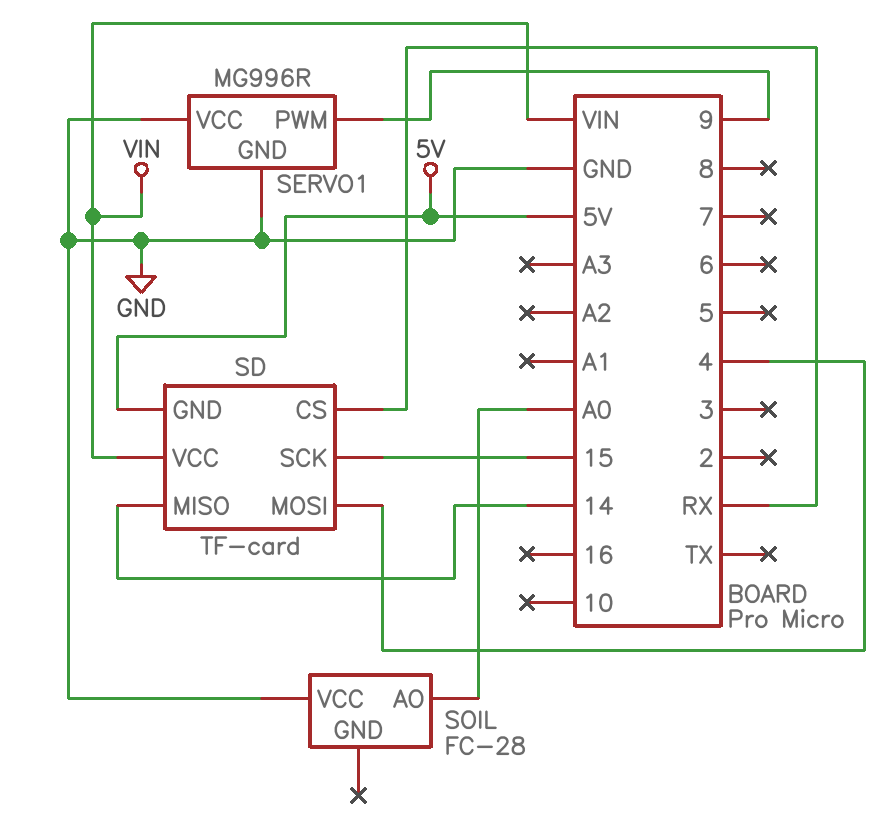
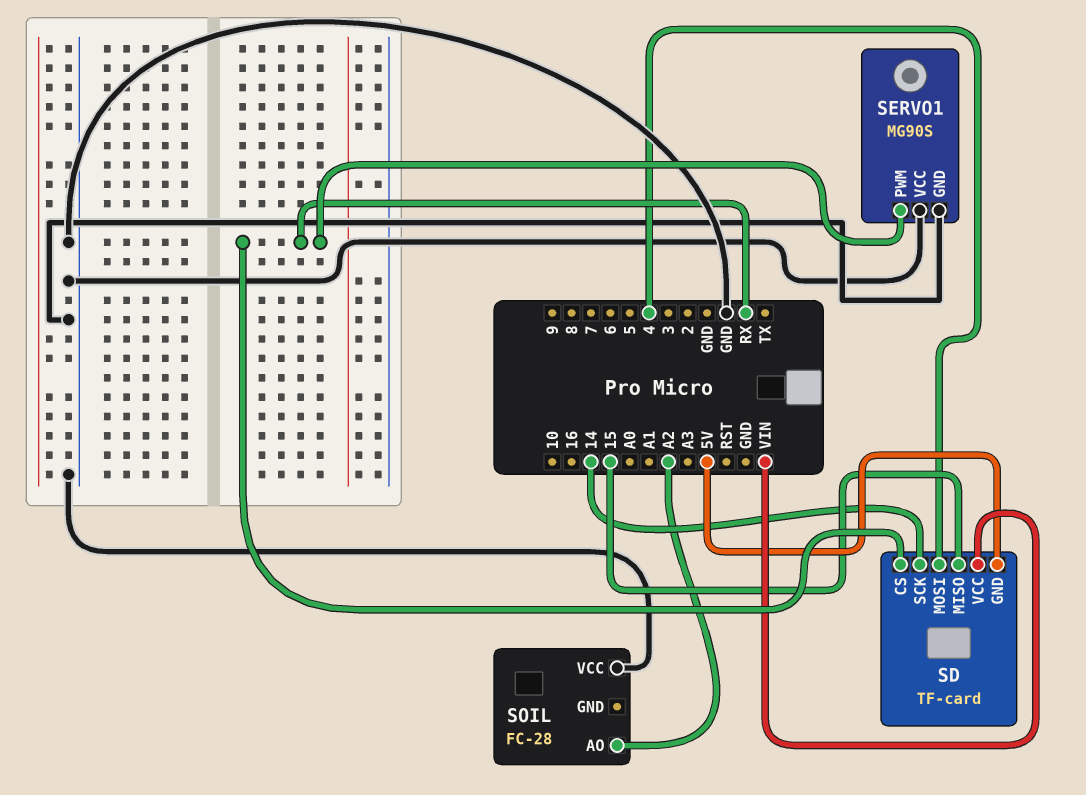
SD pin MISO: 14 -> 15
SD pin SCK: 15 -> 14
SERVO1: MG996R -> MG90S
SERVO1 pin PWM: 9 -> RX
SOIL pin AO: A0 -> A2

